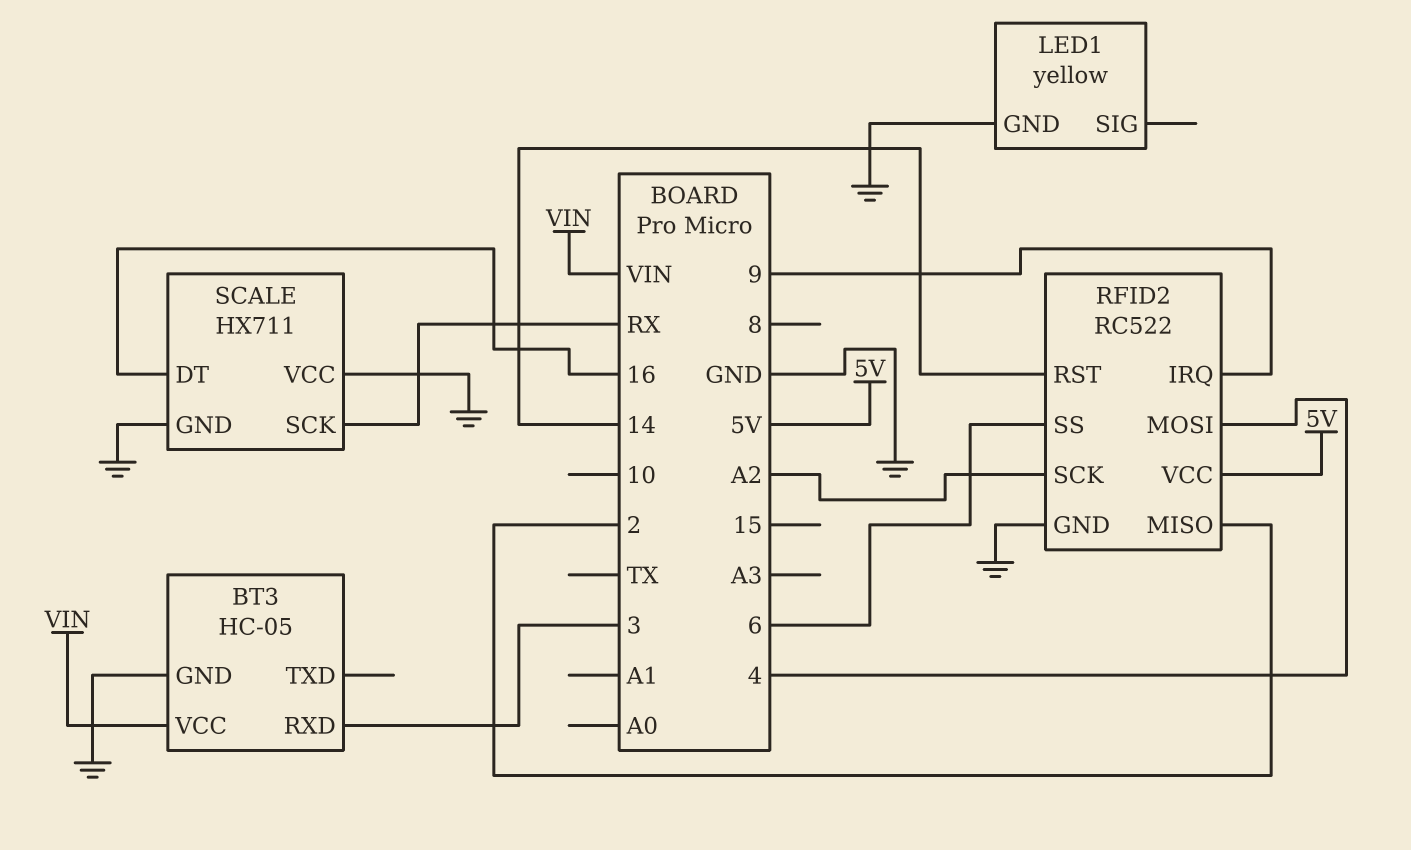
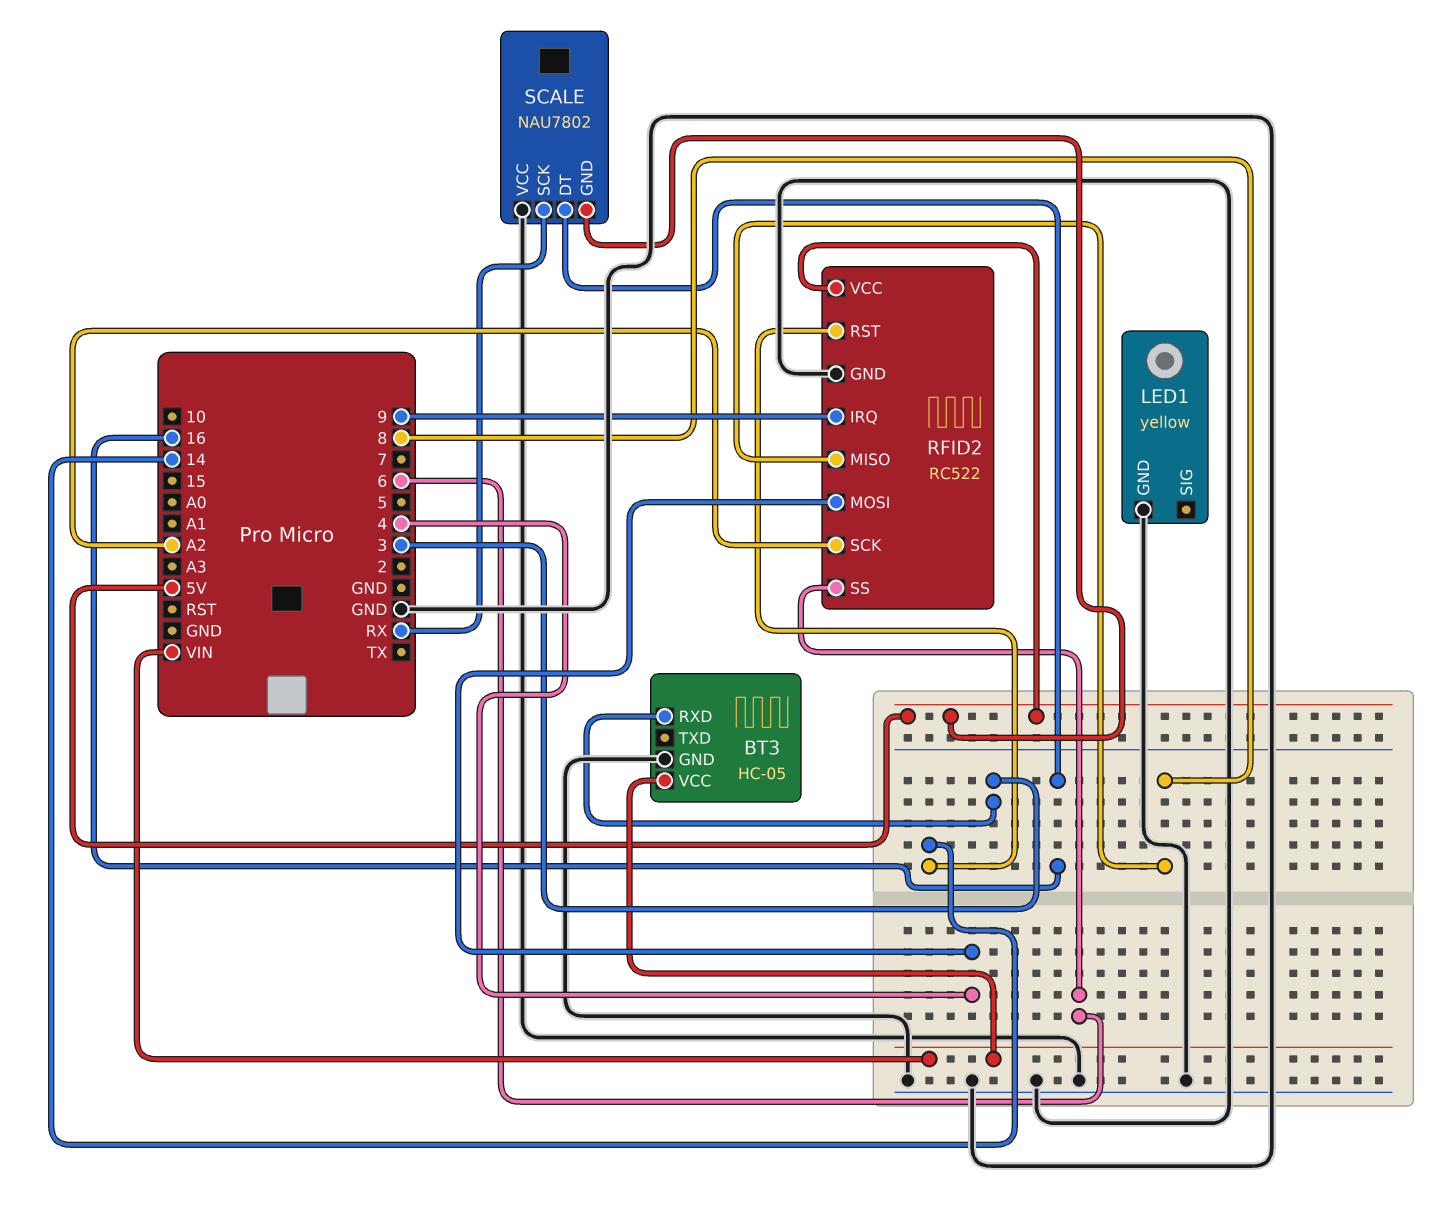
RFID2 pin MISO: 2 -> 8
SCALE: HX711 -> NAU7802
SCALE pin GND: GND -> 5V

